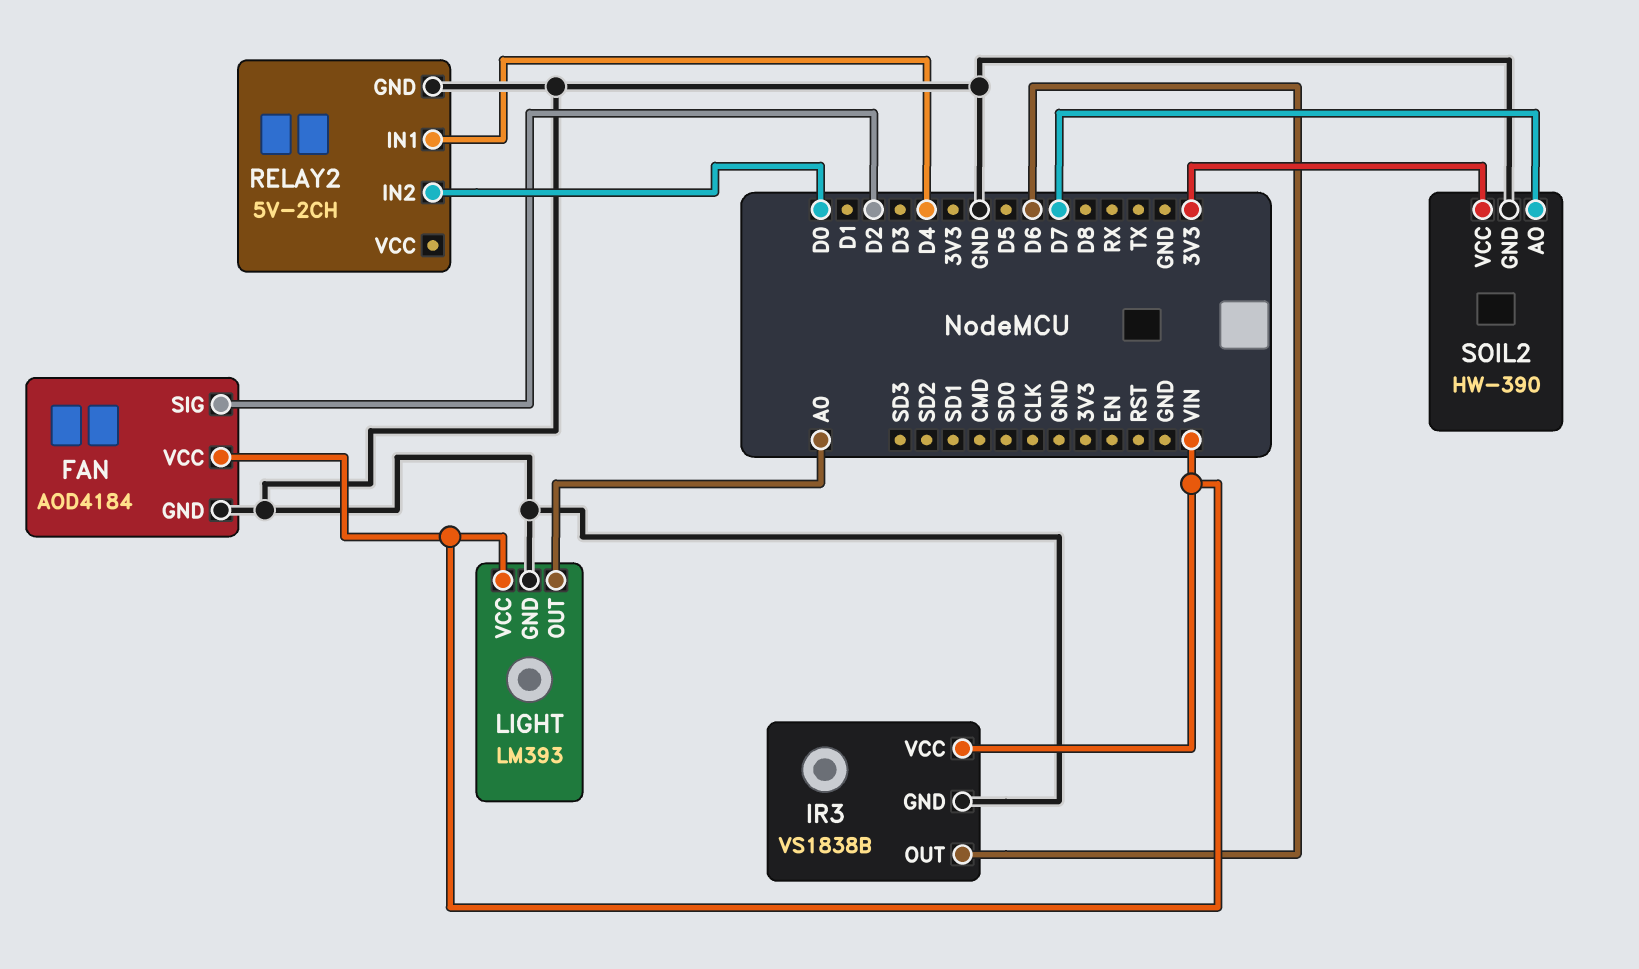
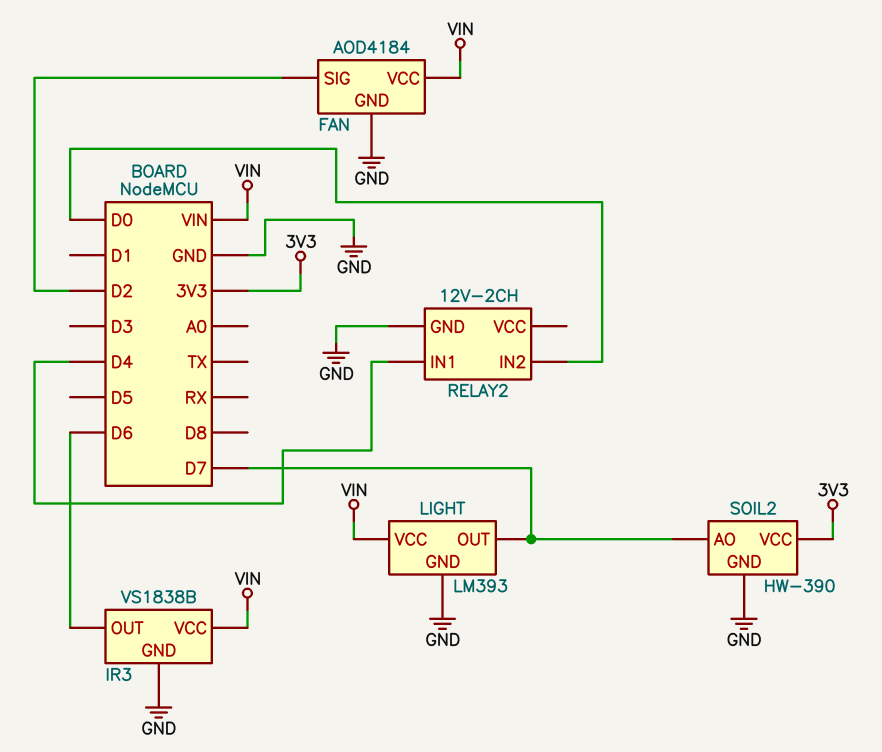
LIGHT pin OUT: A0 -> D7
RELAY2: 5V-2CH -> 12V-2CH

